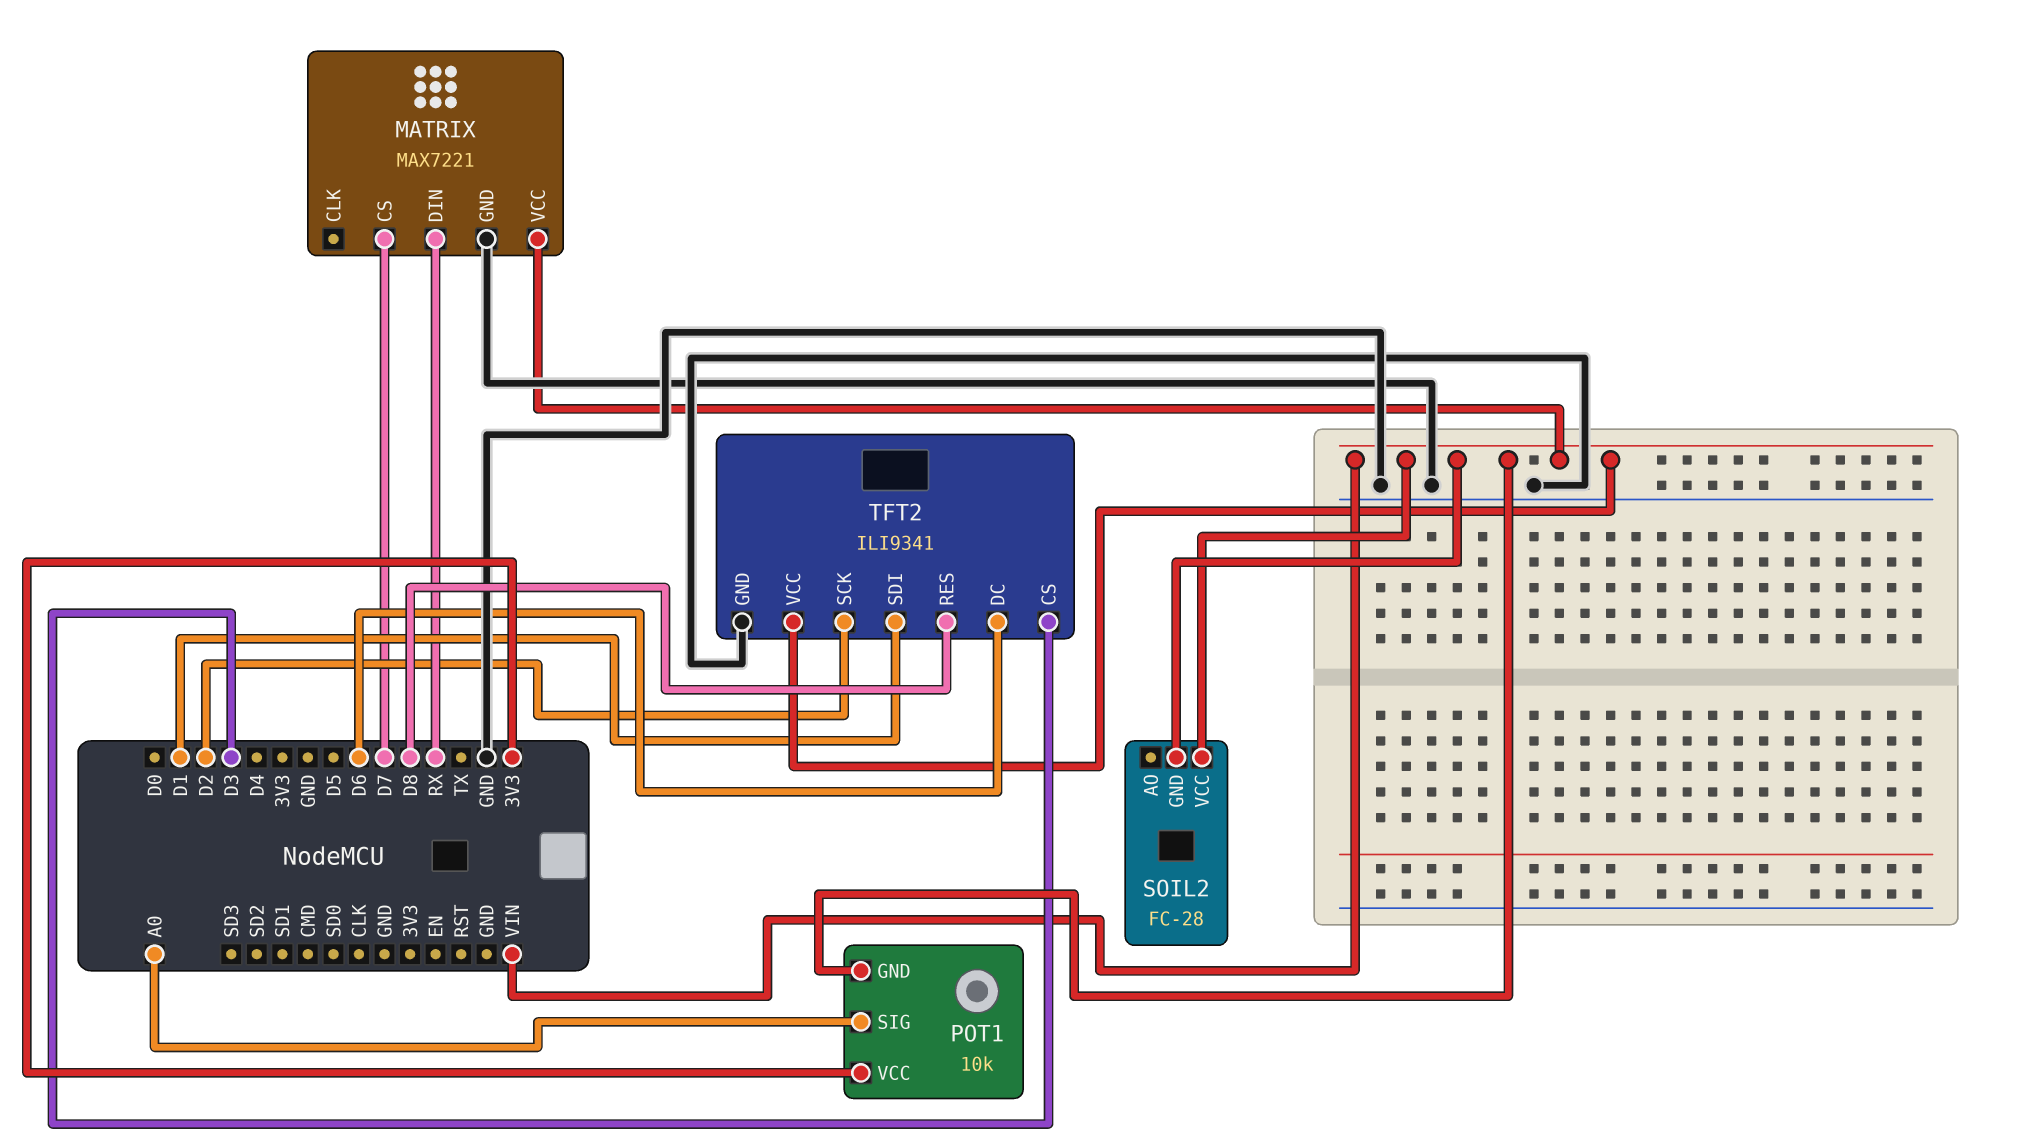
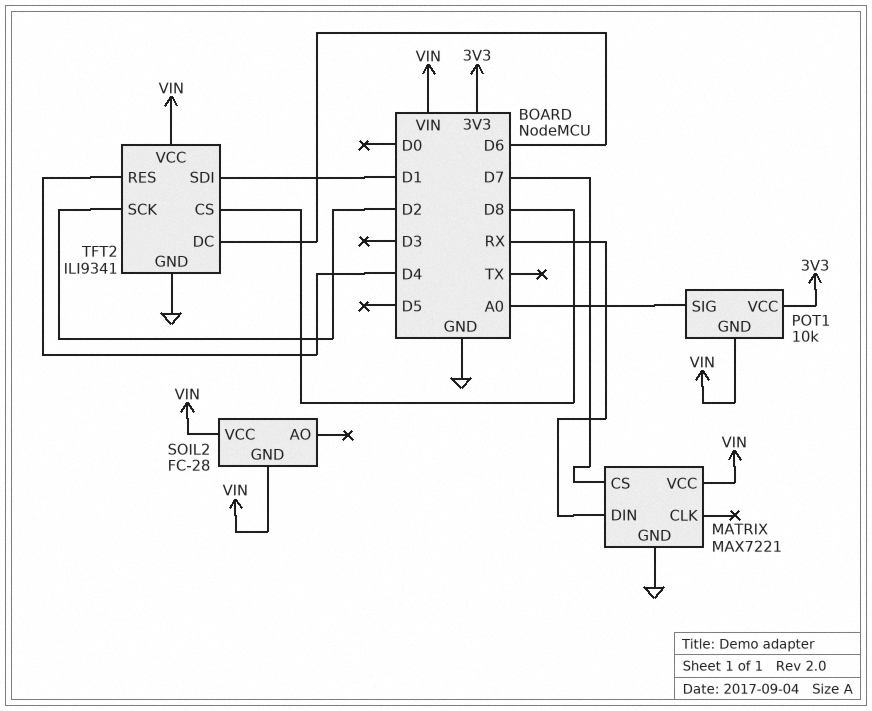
TFT2 pin CS: D3 -> D8
TFT2 pin RES: D8 -> D4

